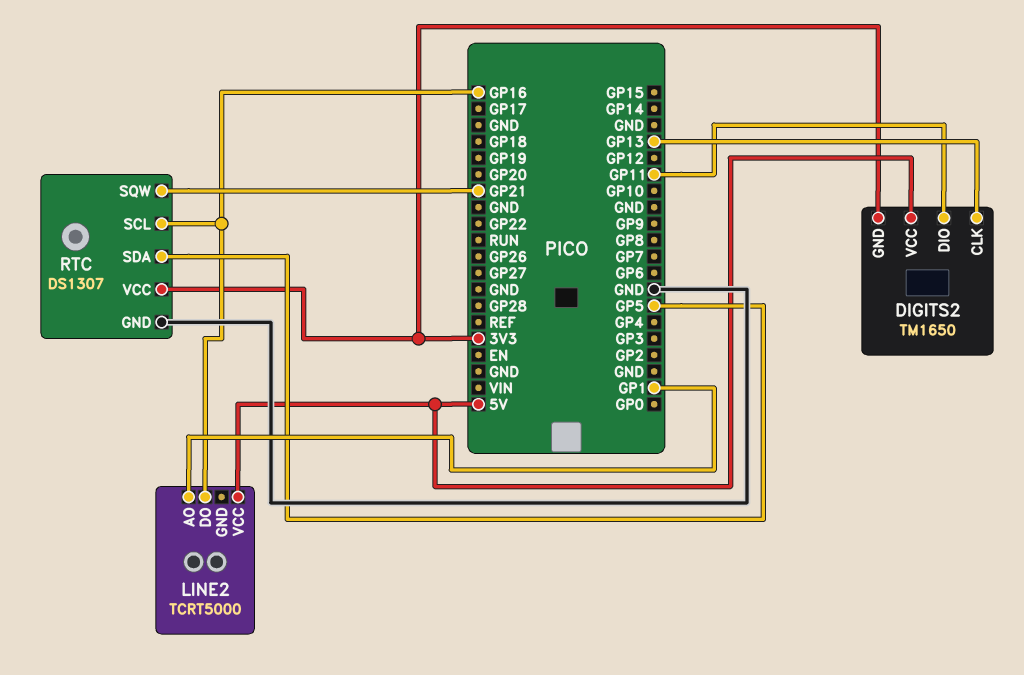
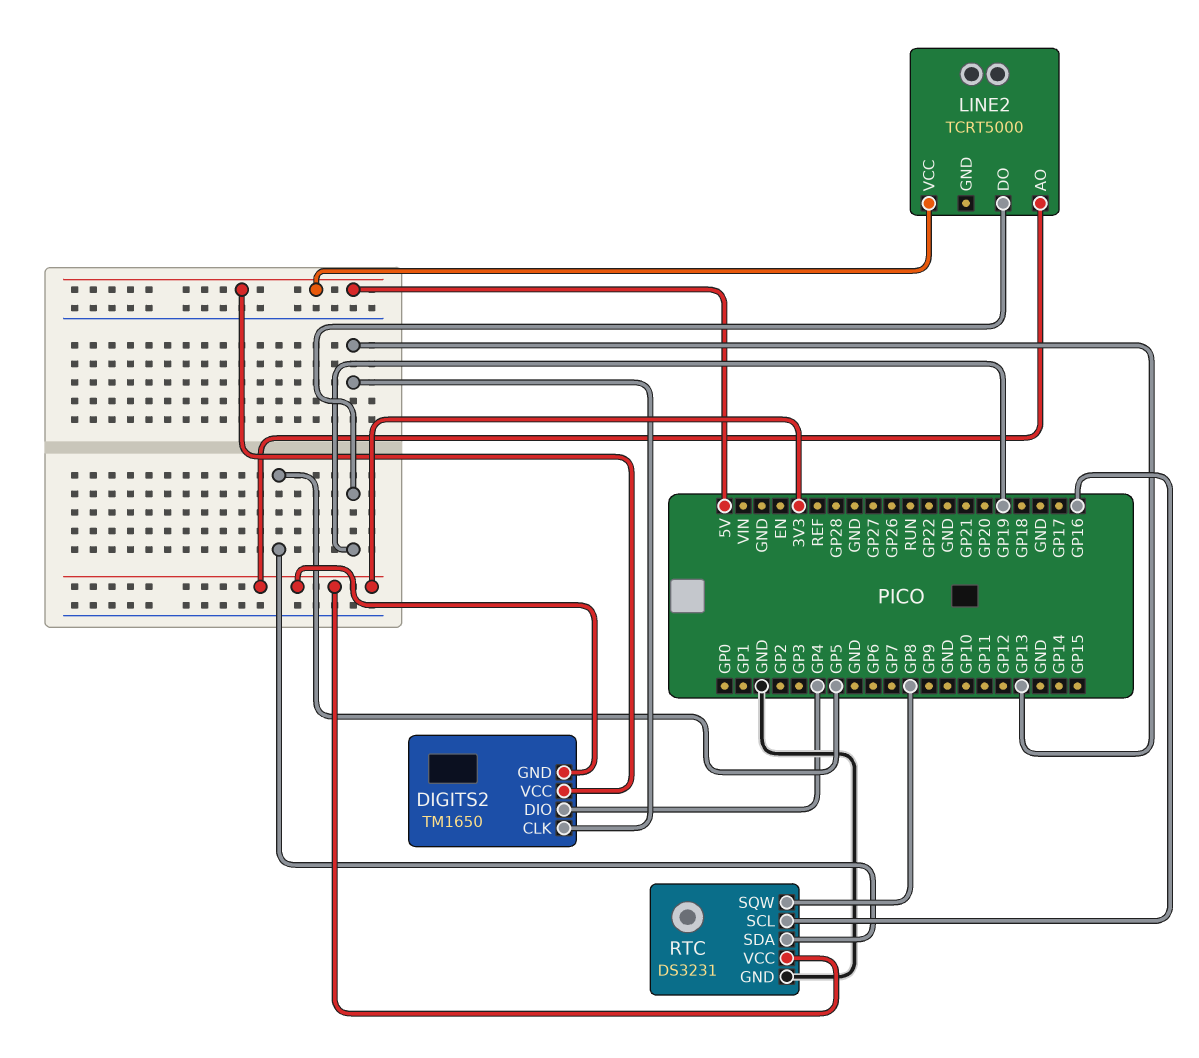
DIGITS2 pin DIO: GP11 -> GP4
LINE2 pin AO: GP1 -> 3V3
LINE2 pin DO: GP16 -> GP19
RTC: DS1307 -> DS3231
RTC pin SQW: GP21 -> GP8

